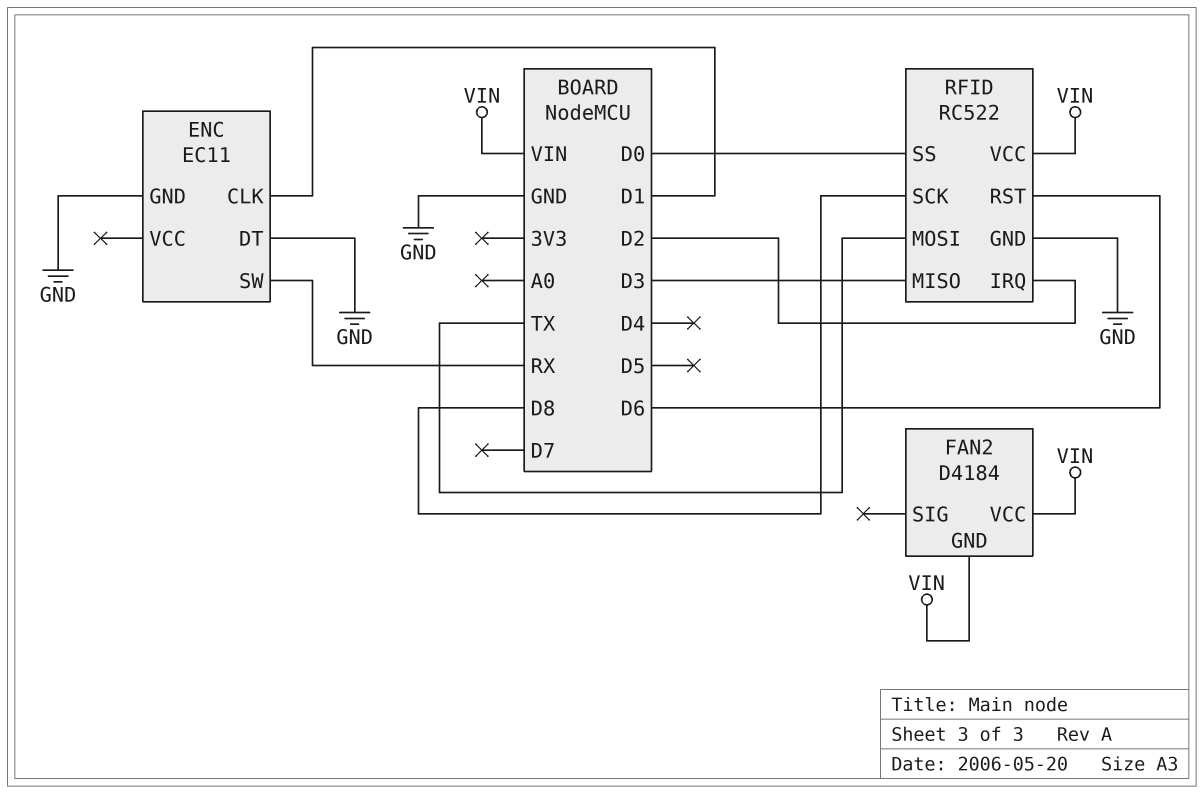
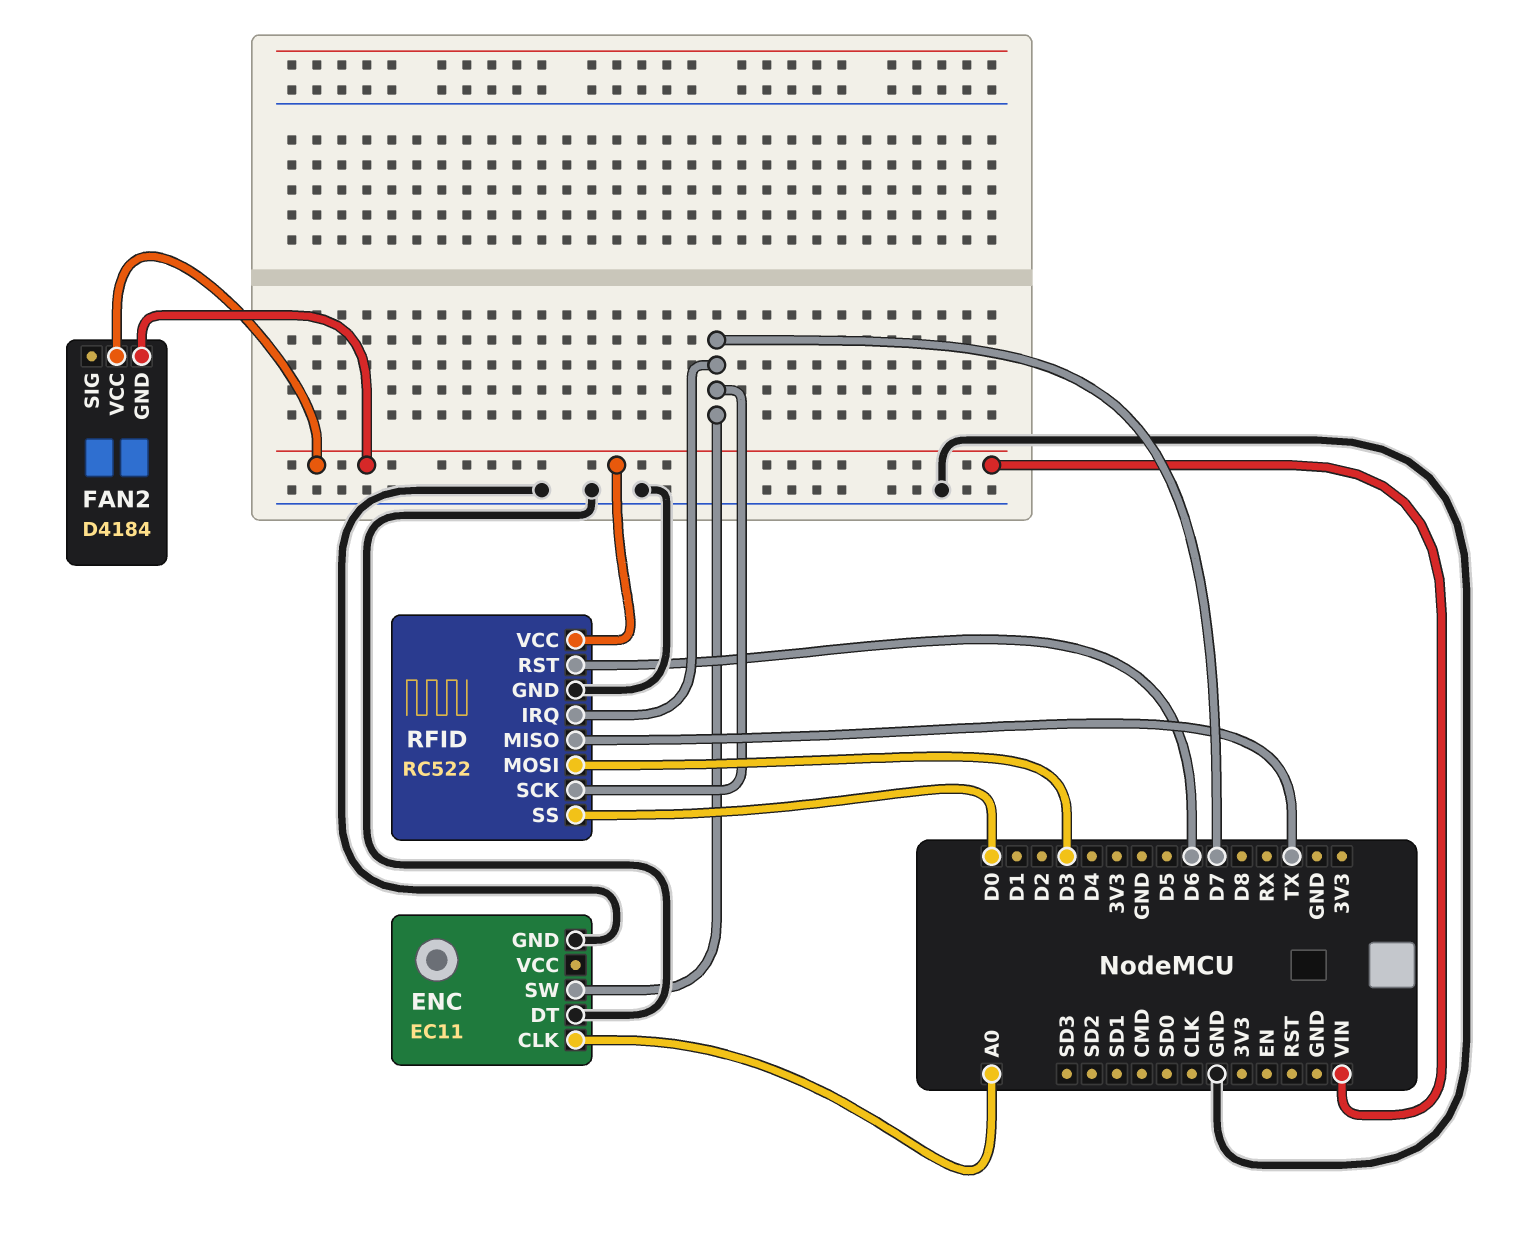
ENC pin CLK: D1 -> A0
ENC pin SW: RX -> D7
RFID pin IRQ: D2 -> D7
RFID pin MISO: D3 -> TX
RFID pin MOSI: TX -> D3
RFID pin SCK: D8 -> D7

